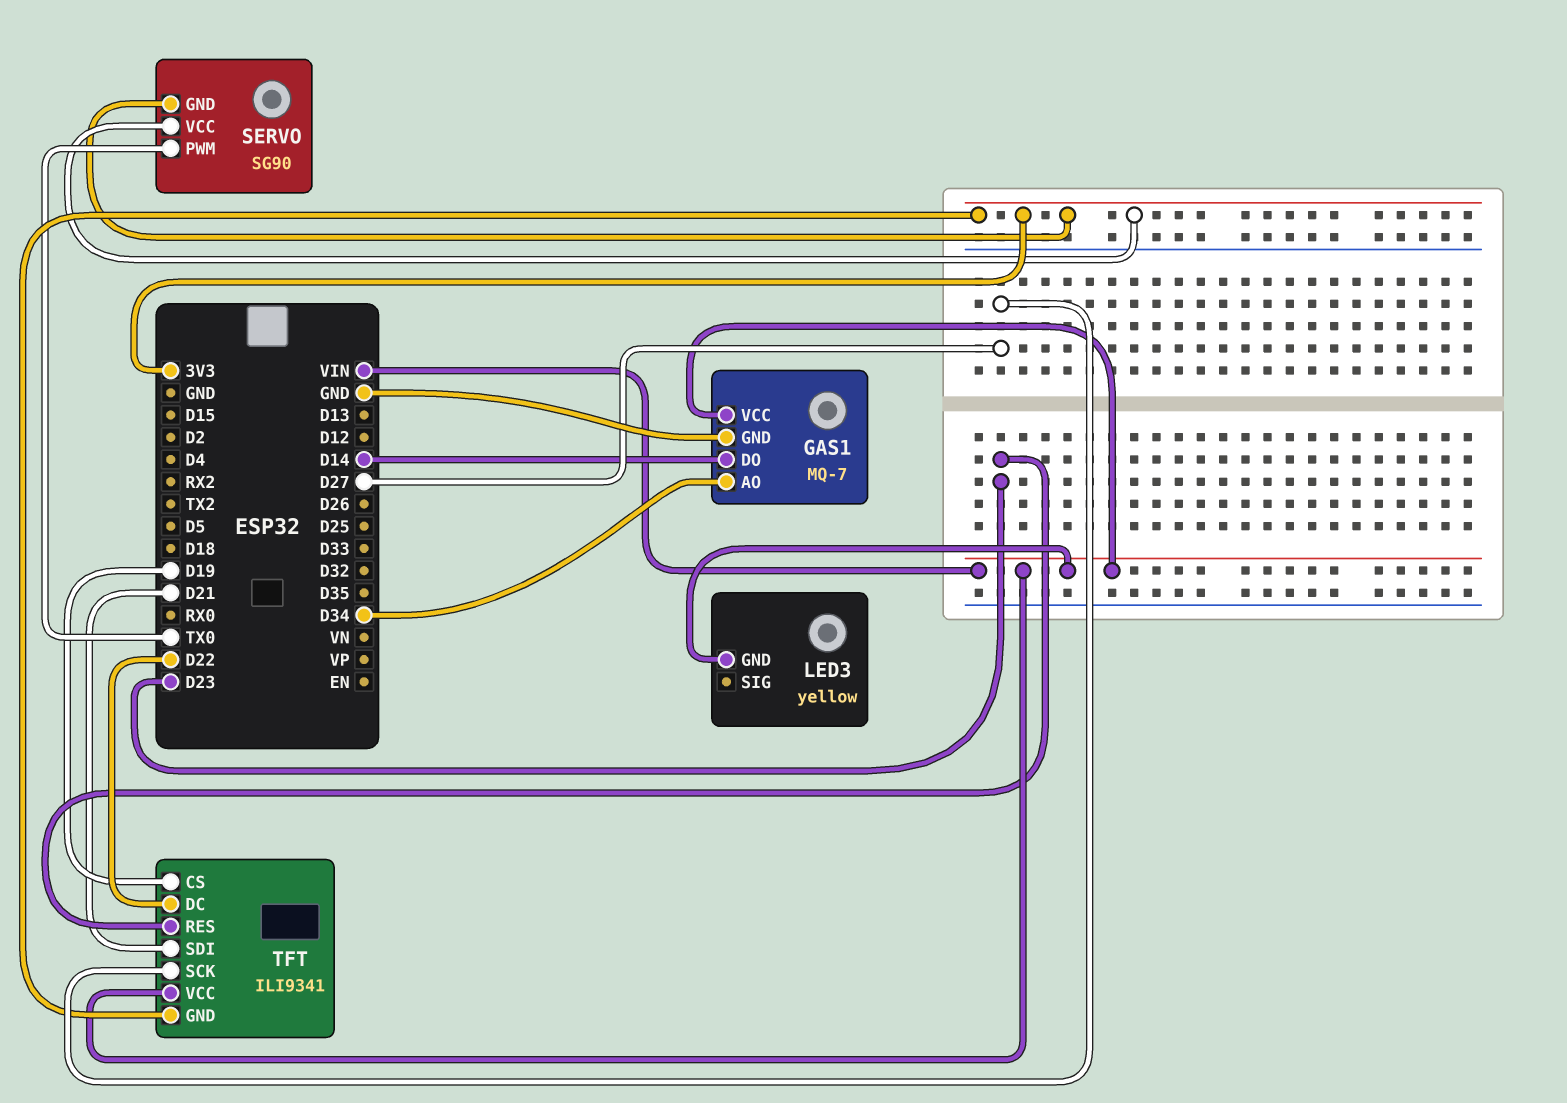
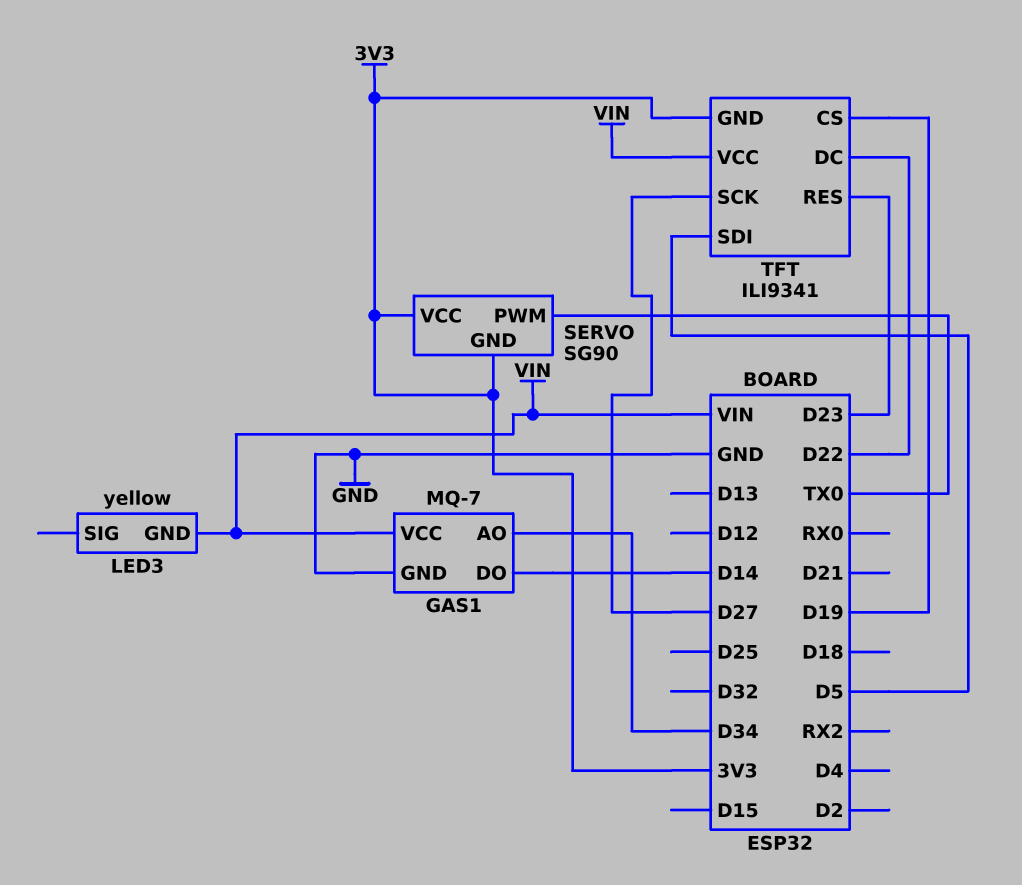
TFT pin SDI: D21 -> D5

